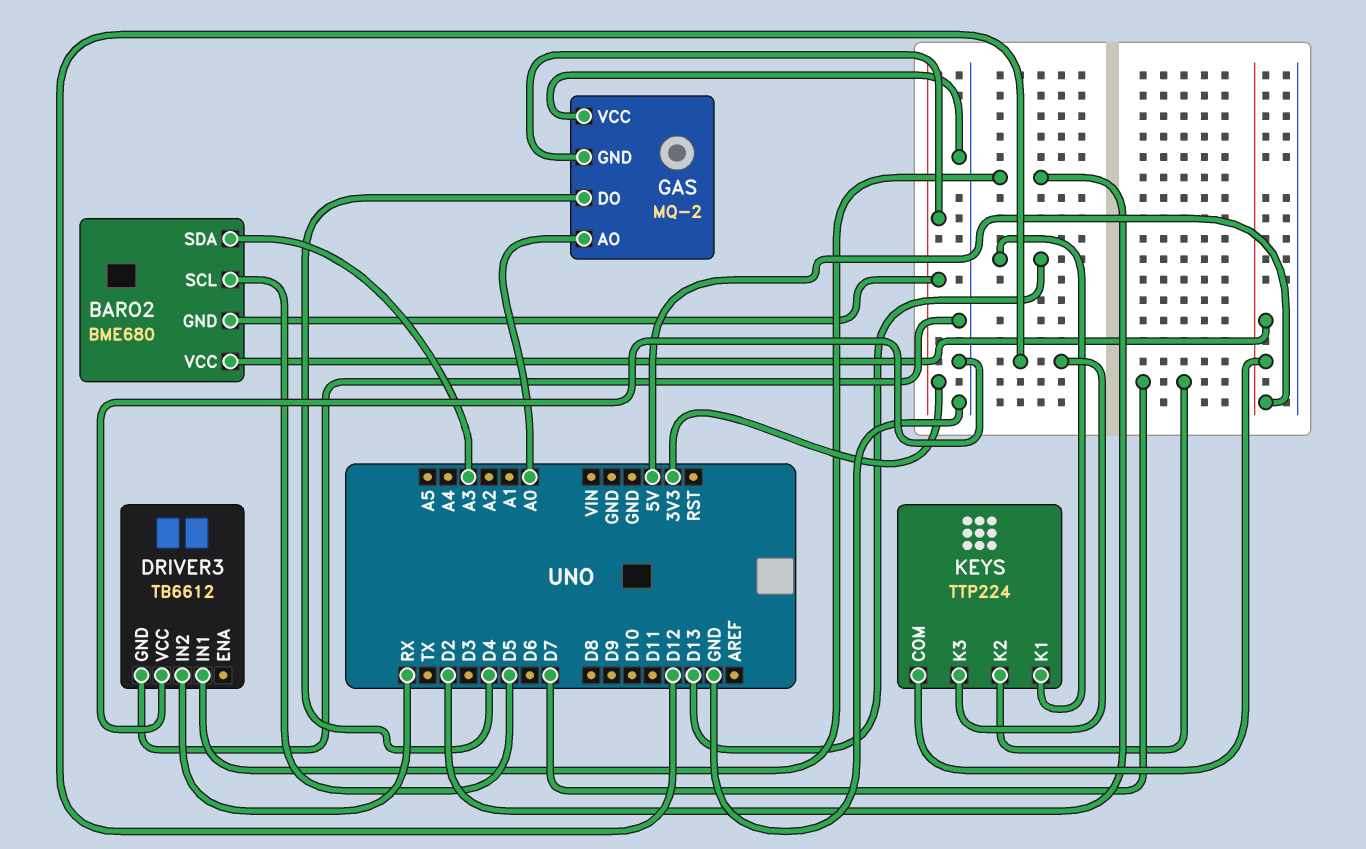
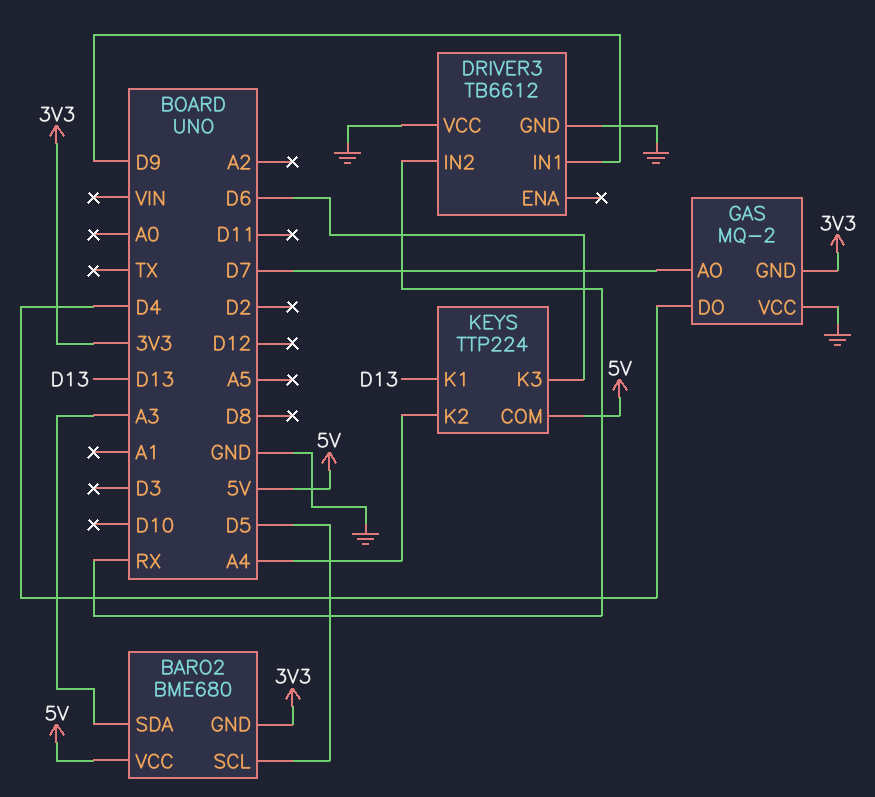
DRIVER3 pin IN1: D2 -> D9
GAS pin AO: A0 -> D7
KEYS pin K2: D7 -> A4
KEYS pin K3: D12 -> D6

